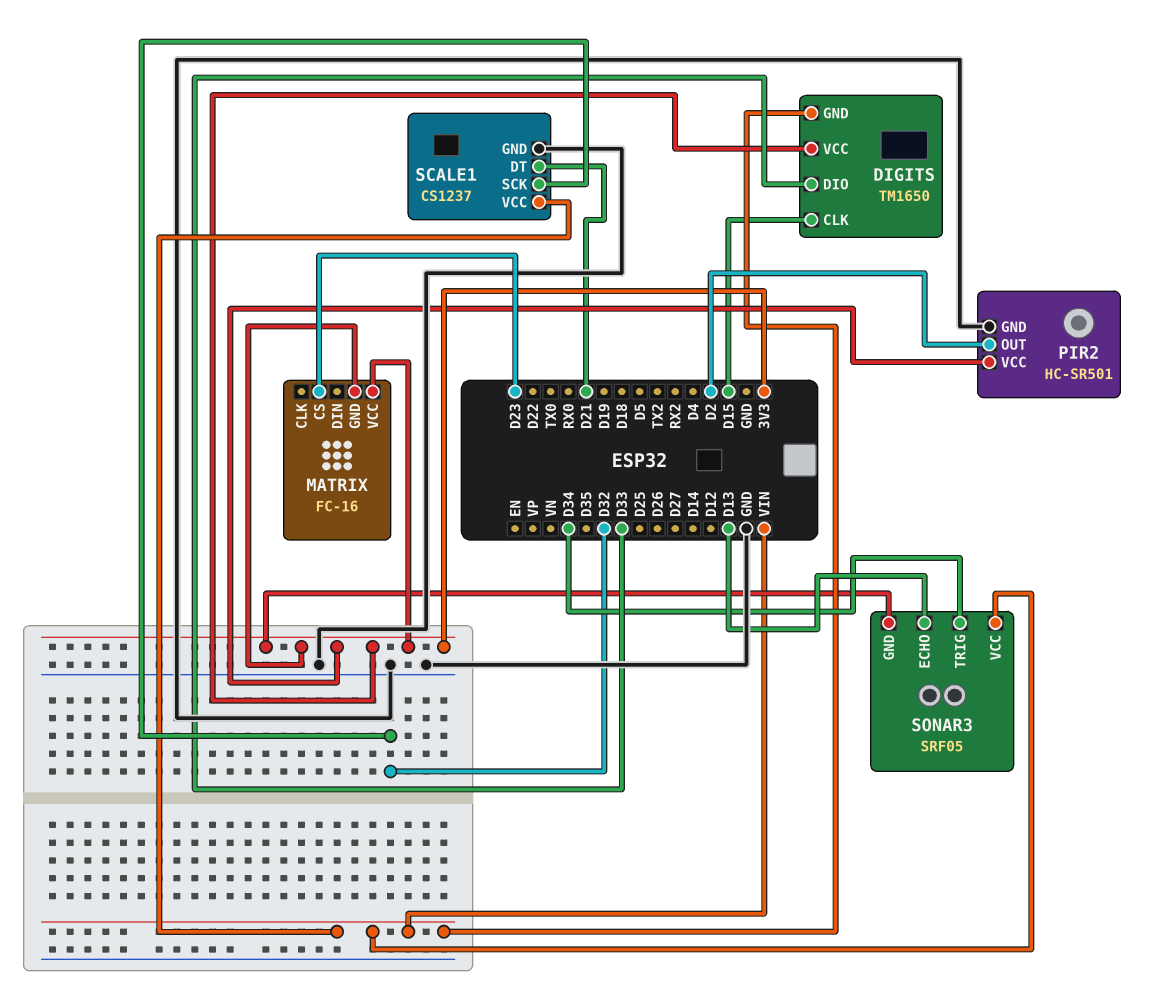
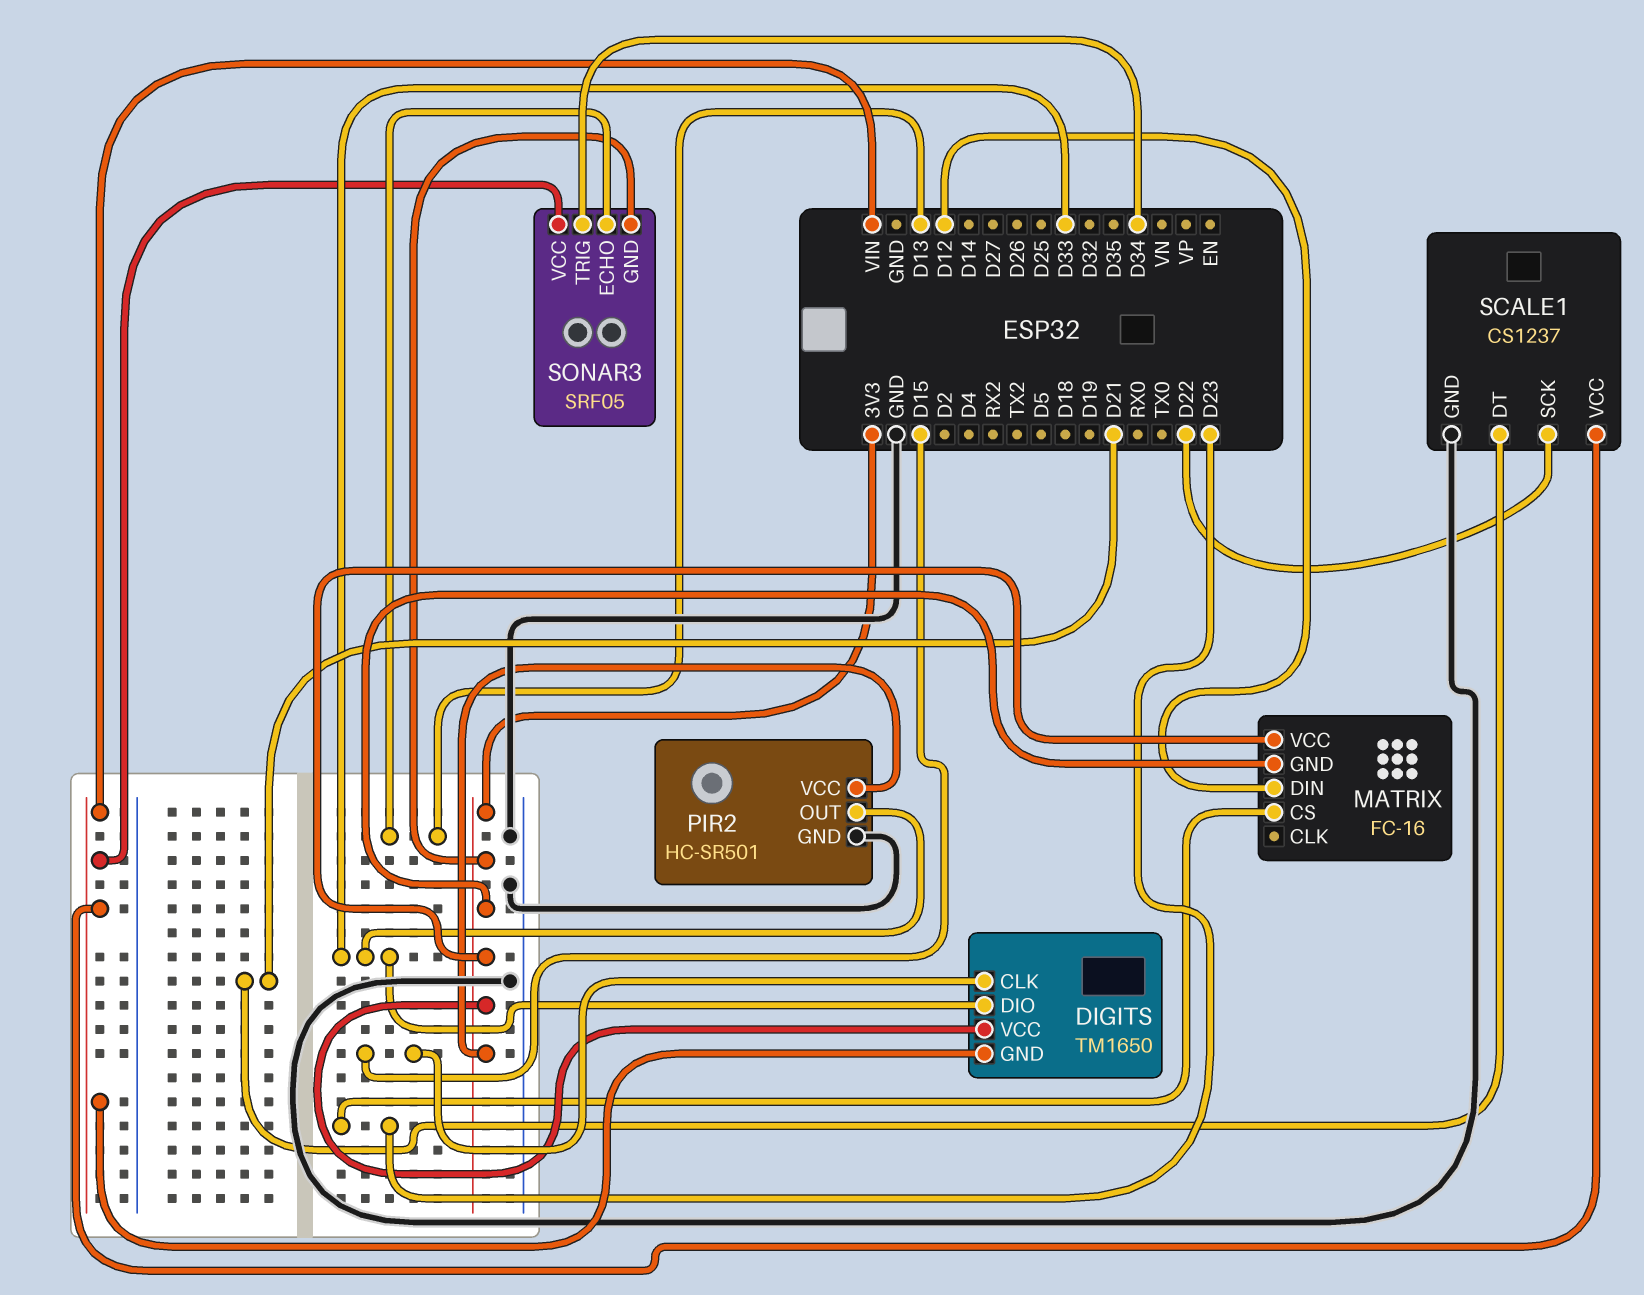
MATRIX pin DIN: none -> D12
PIR2 pin OUT: D2 -> D33
SCALE1 pin SCK: D32 -> D22

